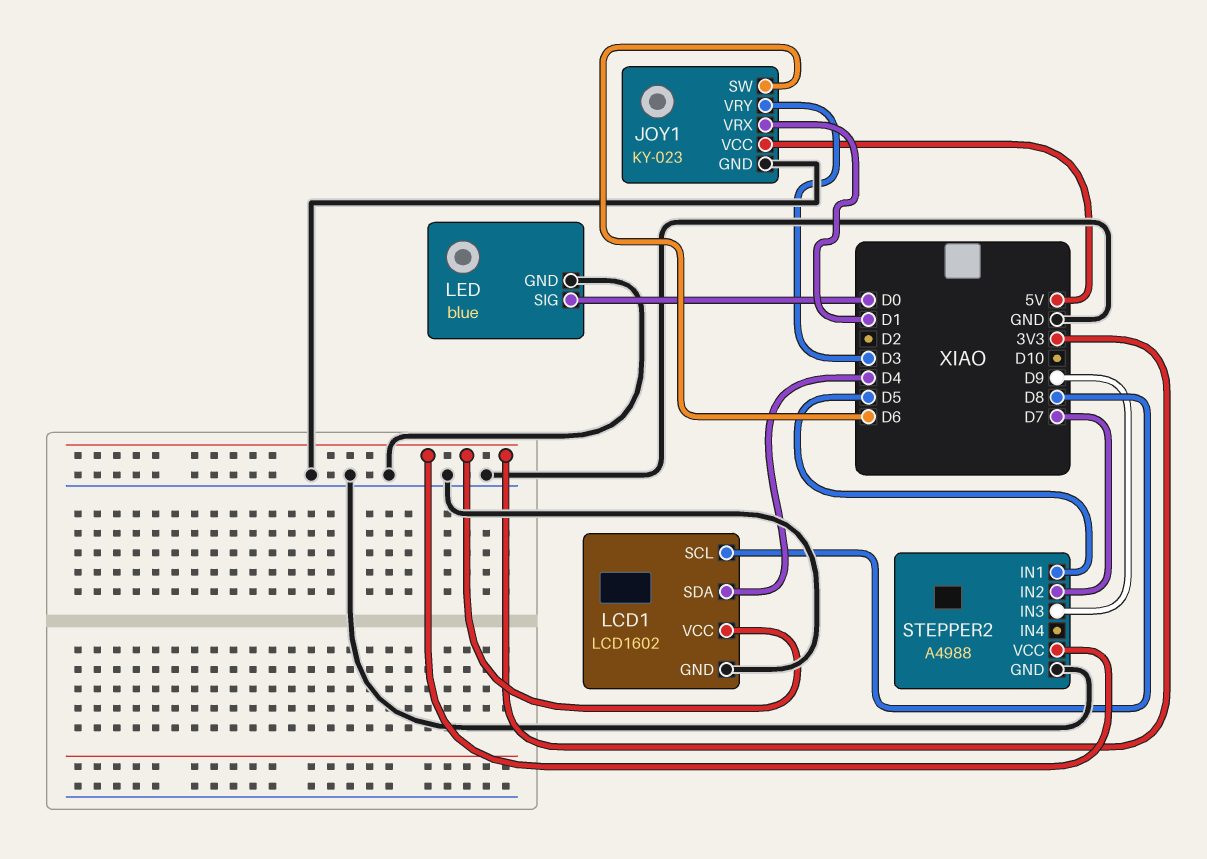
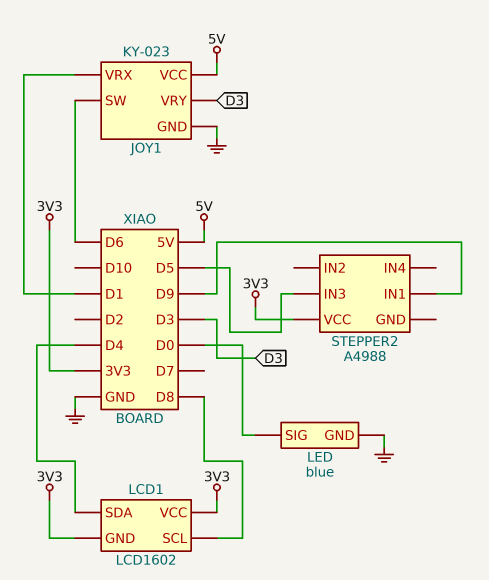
LCD1 pin GND: GND -> 3V3
STEPPER2 pin GND: GND -> none
STEPPER2 pin IN1: D5 -> D9
STEPPER2 pin IN2: D7 -> none
STEPPER2 pin IN3: D9 -> D5

